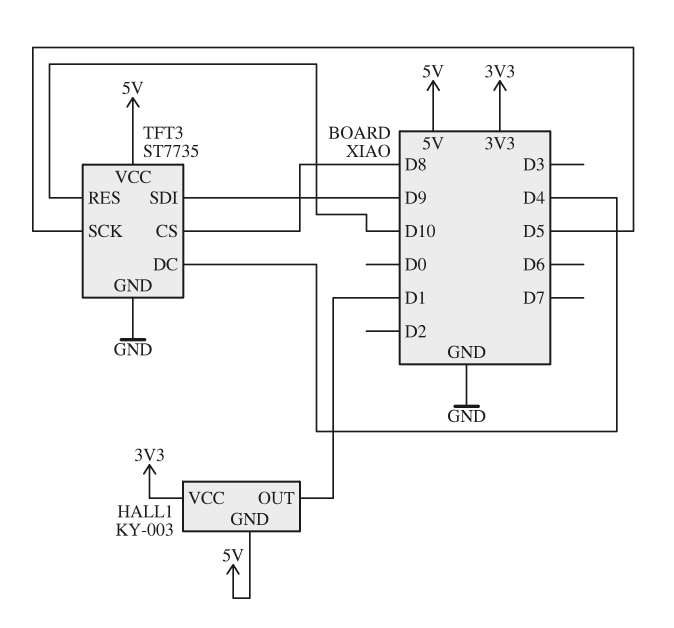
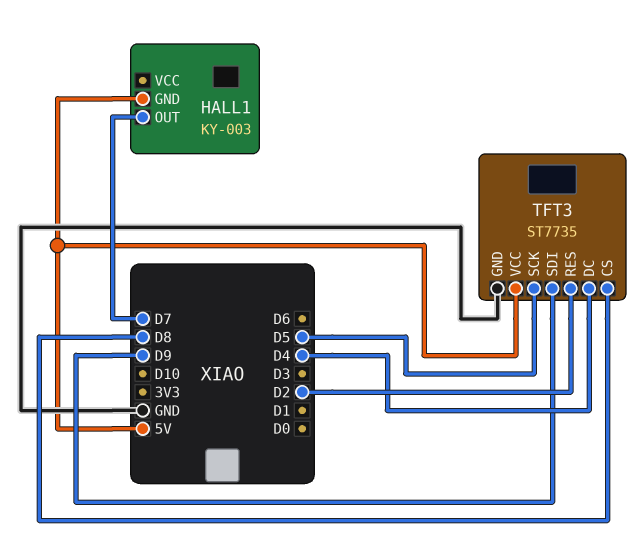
HALL1 pin OUT: D1 -> D7
HALL1 pin VCC: 3V3 -> none
TFT3 pin RES: D10 -> D2

